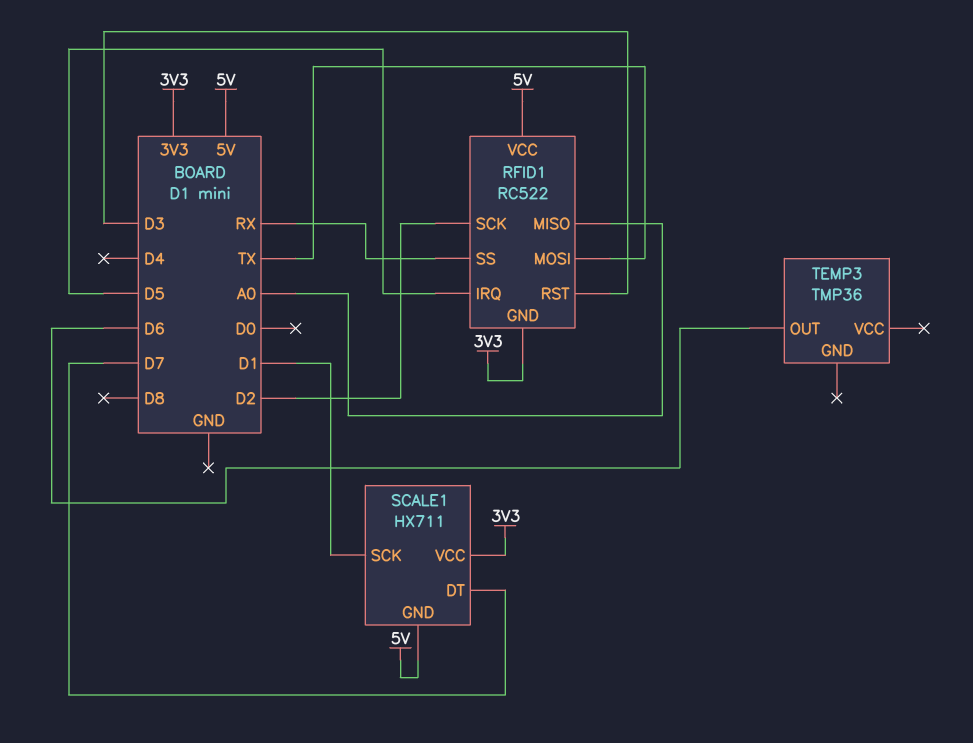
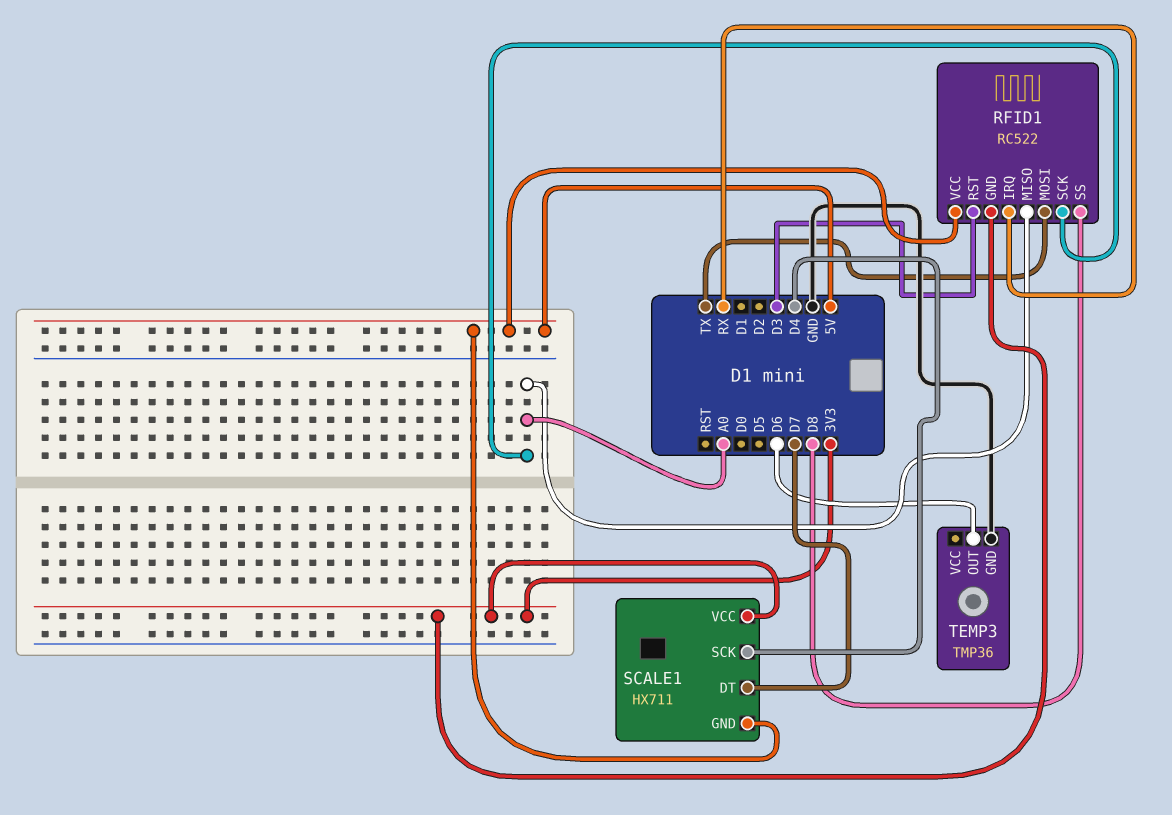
RFID1 pin IRQ: D5 -> RX
RFID1 pin SCK: D2 -> A0
RFID1 pin SS: RX -> D8
SCALE1 pin SCK: D1 -> D4
TEMP3 pin GND: none -> GND

